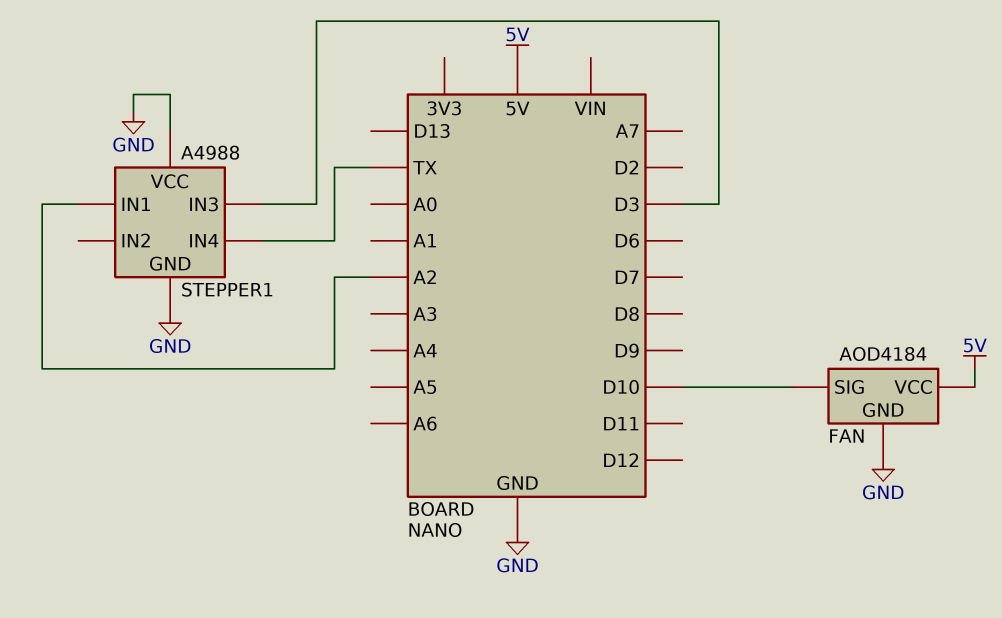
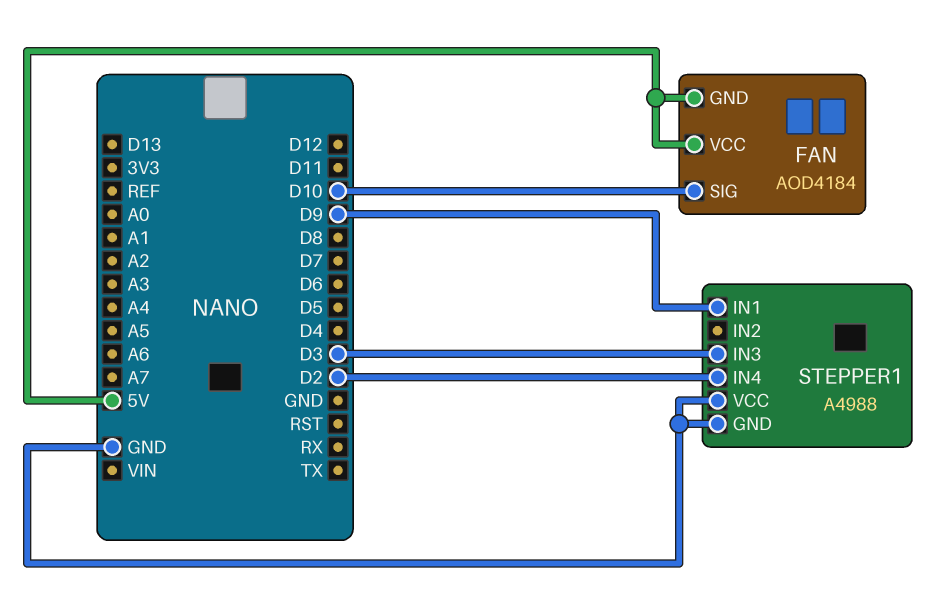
FAN pin GND: GND -> 5V
STEPPER1 pin IN1: A2 -> D9
STEPPER1 pin IN4: TX -> D2

